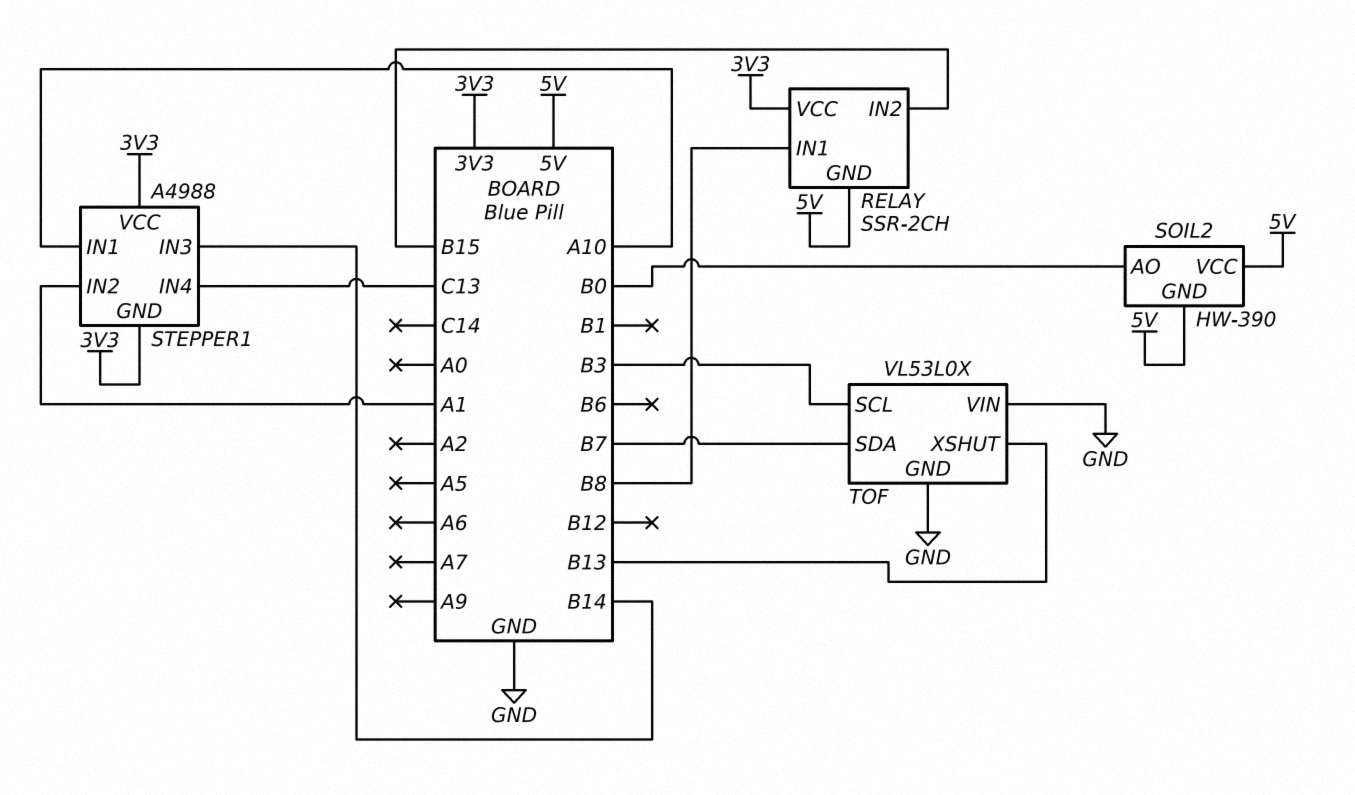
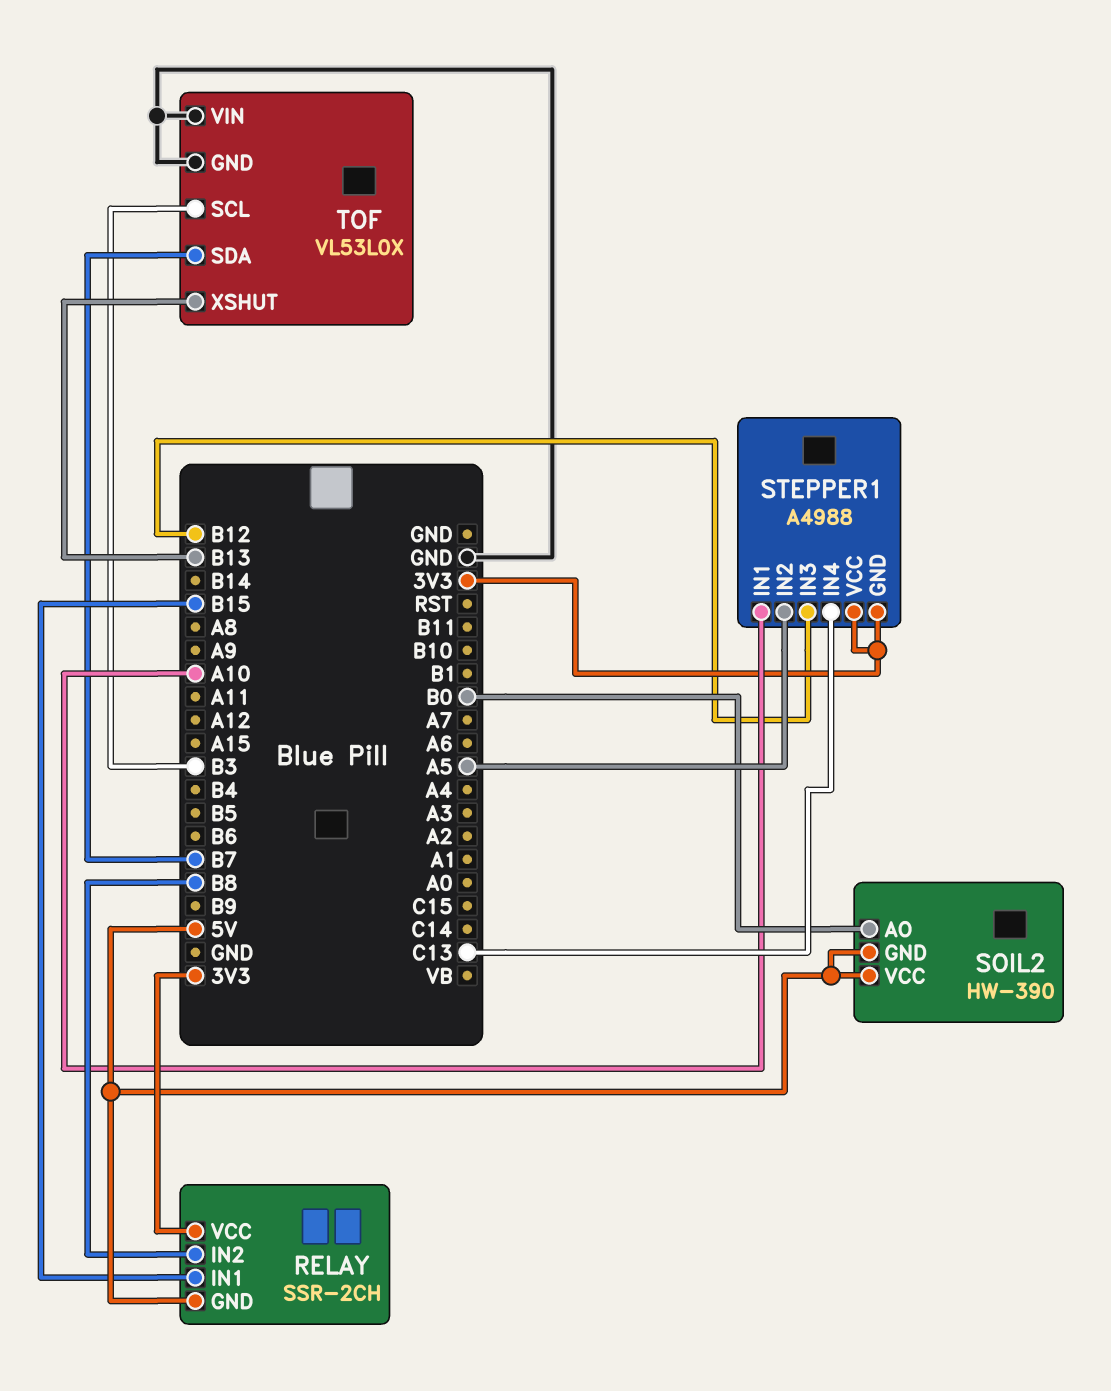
RELAY pin IN1: B8 -> B15
RELAY pin IN2: B15 -> B8
STEPPER1 pin IN2: A1 -> A5
STEPPER1 pin IN3: B14 -> B12

